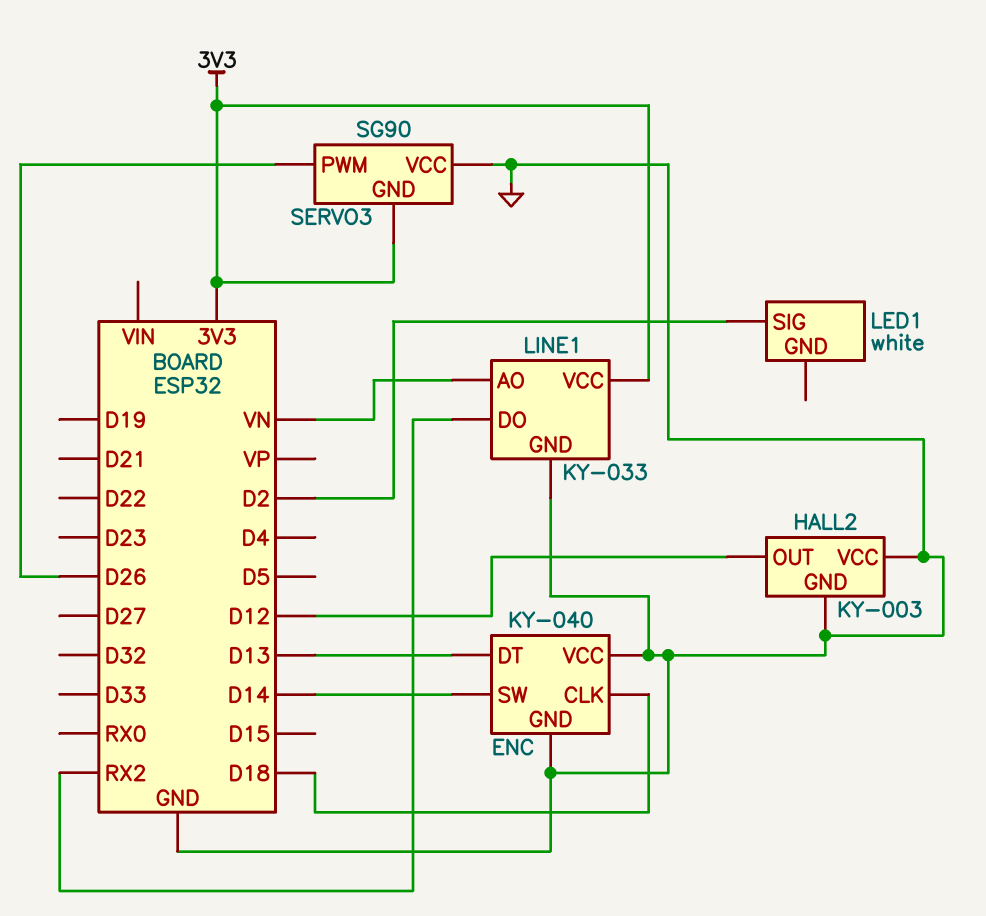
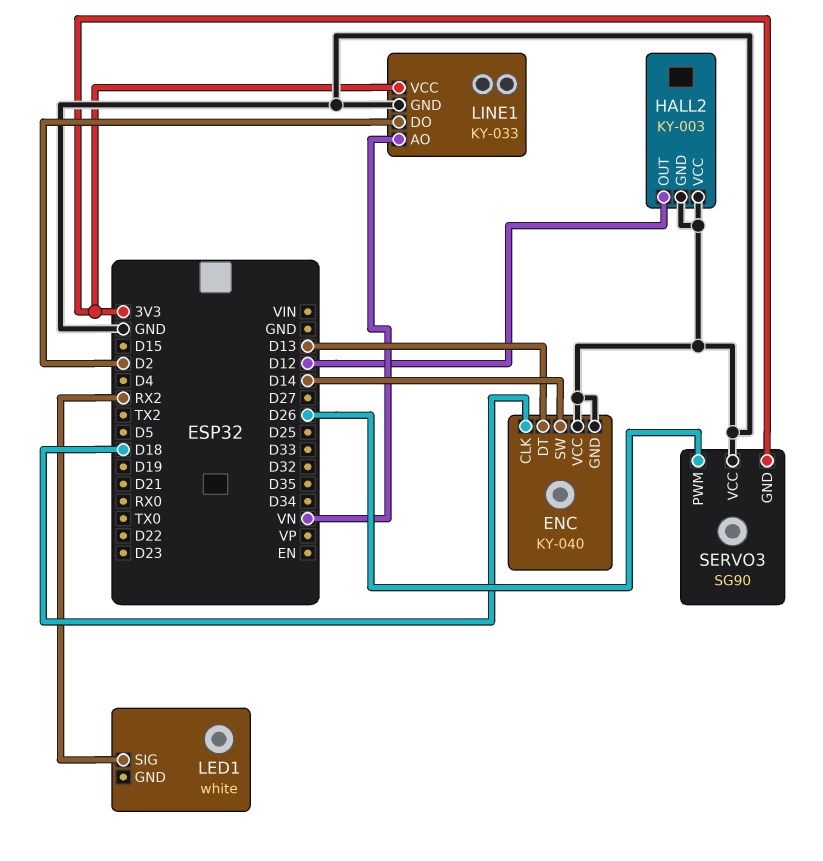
LED1 pin SIG: D2 -> RX2
LINE1 pin DO: RX2 -> D2

